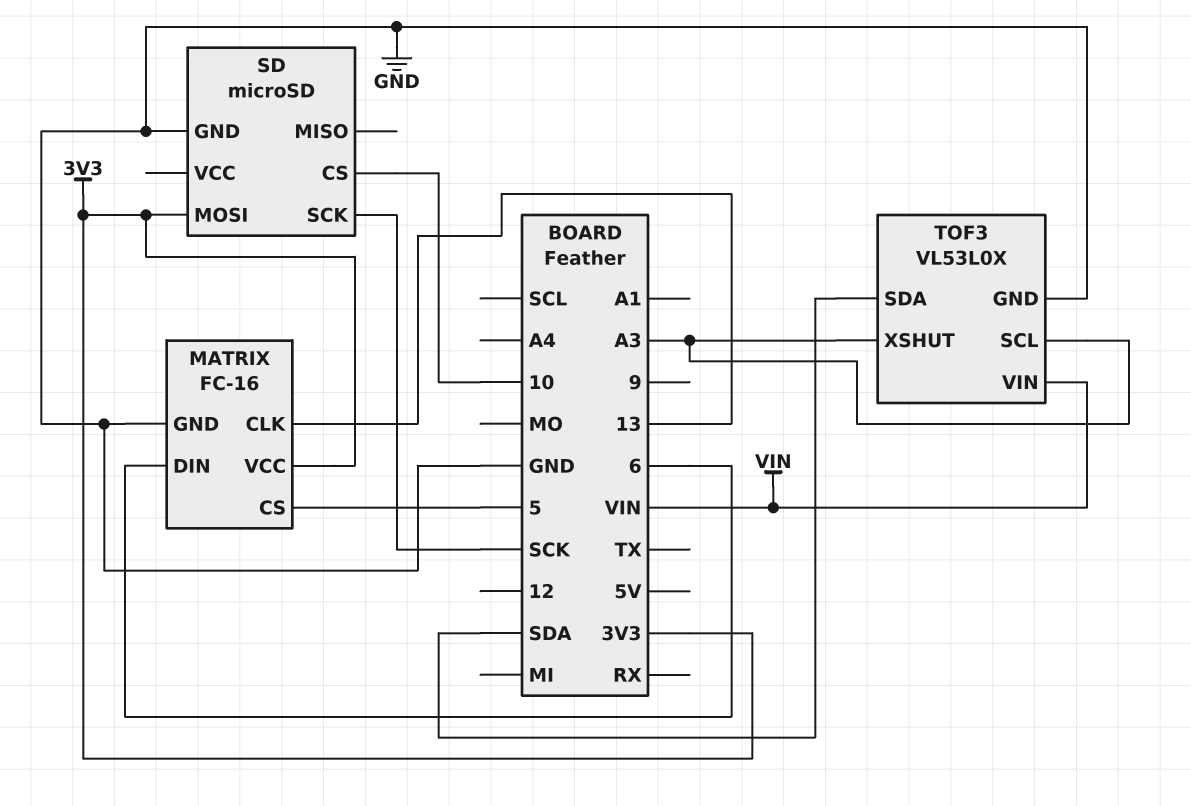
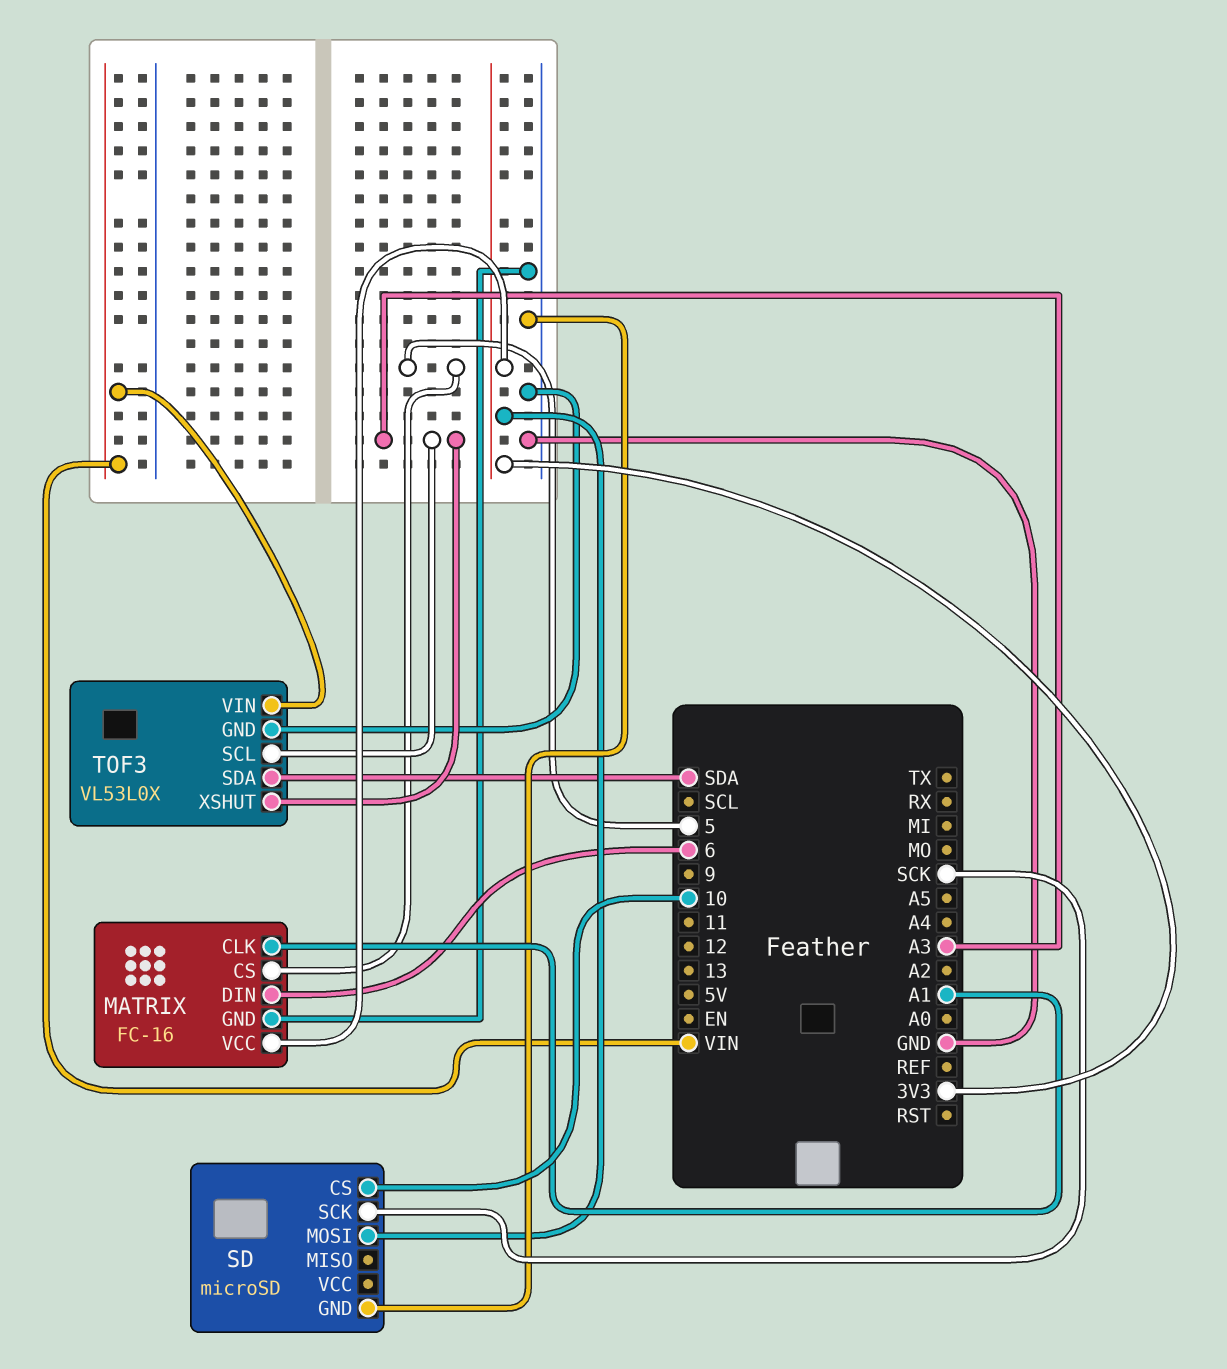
MATRIX pin CLK: 13 -> A1

